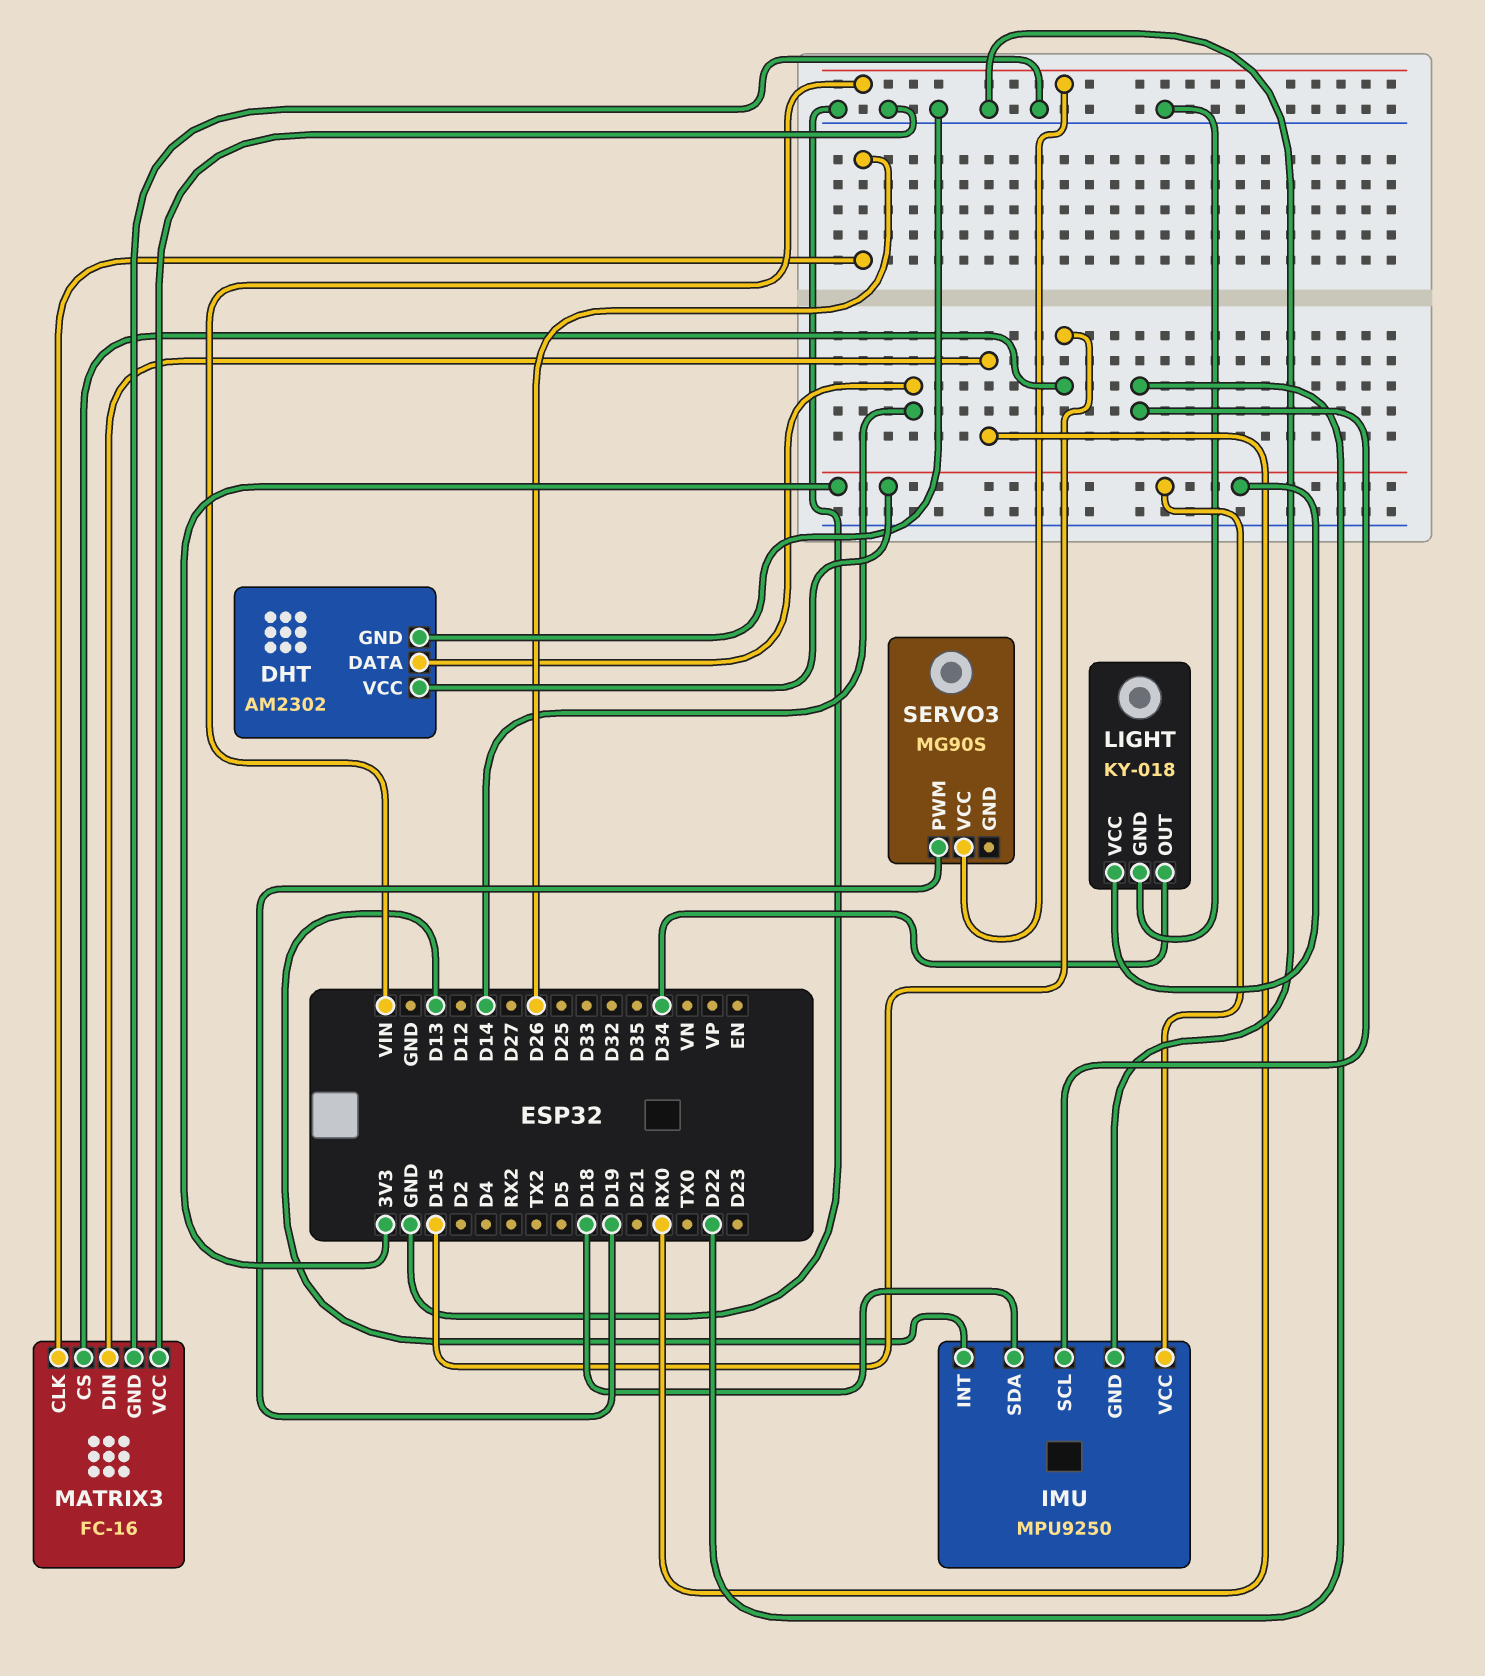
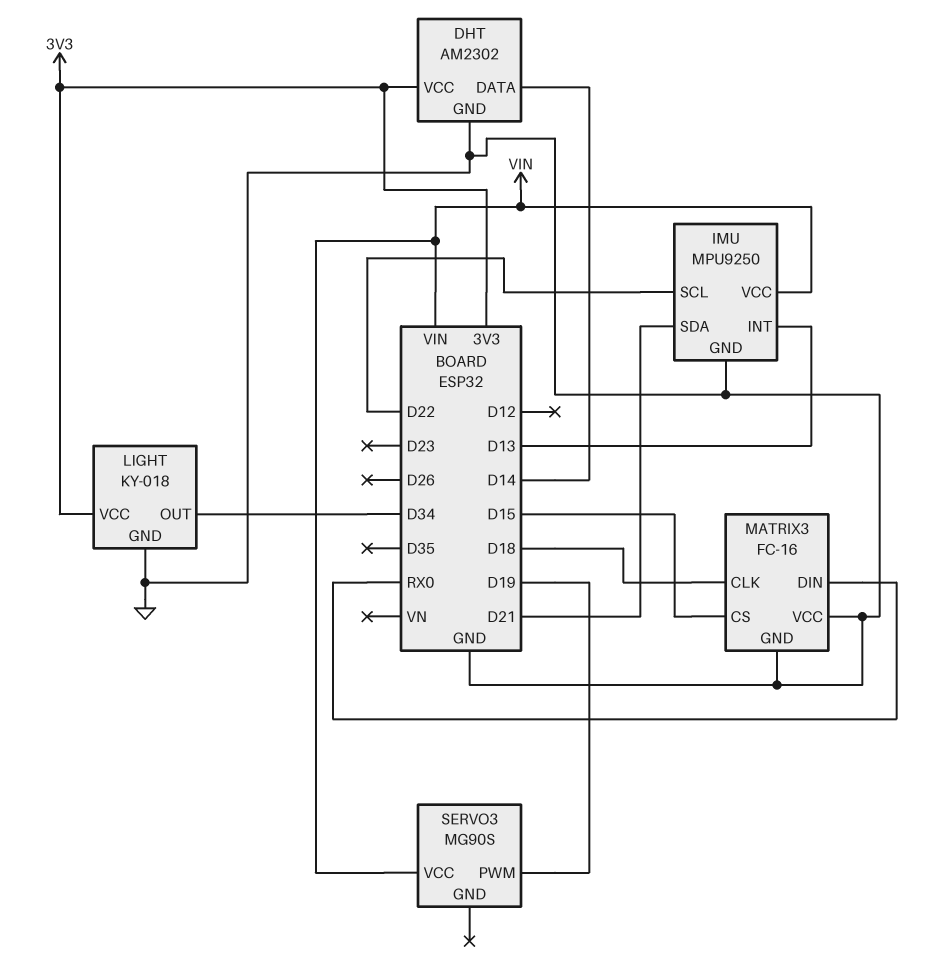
IMU pin SDA: D18 -> D21
IMU pin VCC: 3V3 -> VIN
MATRIX3 pin CLK: D26 -> D18

